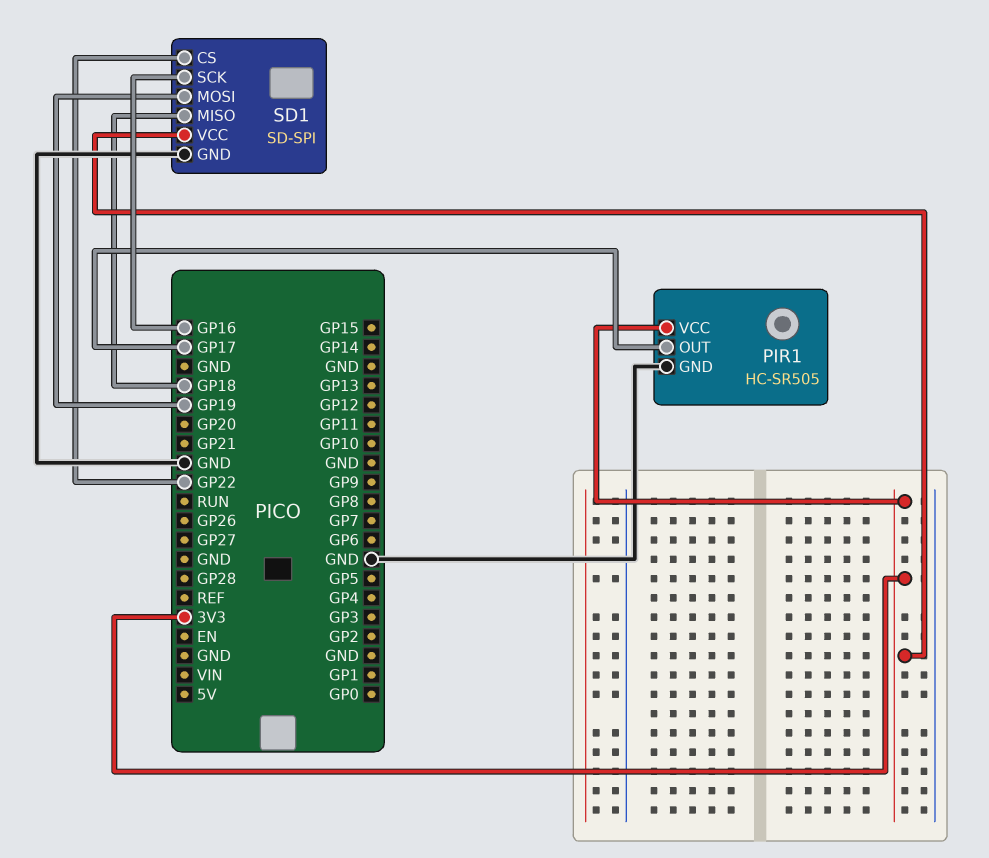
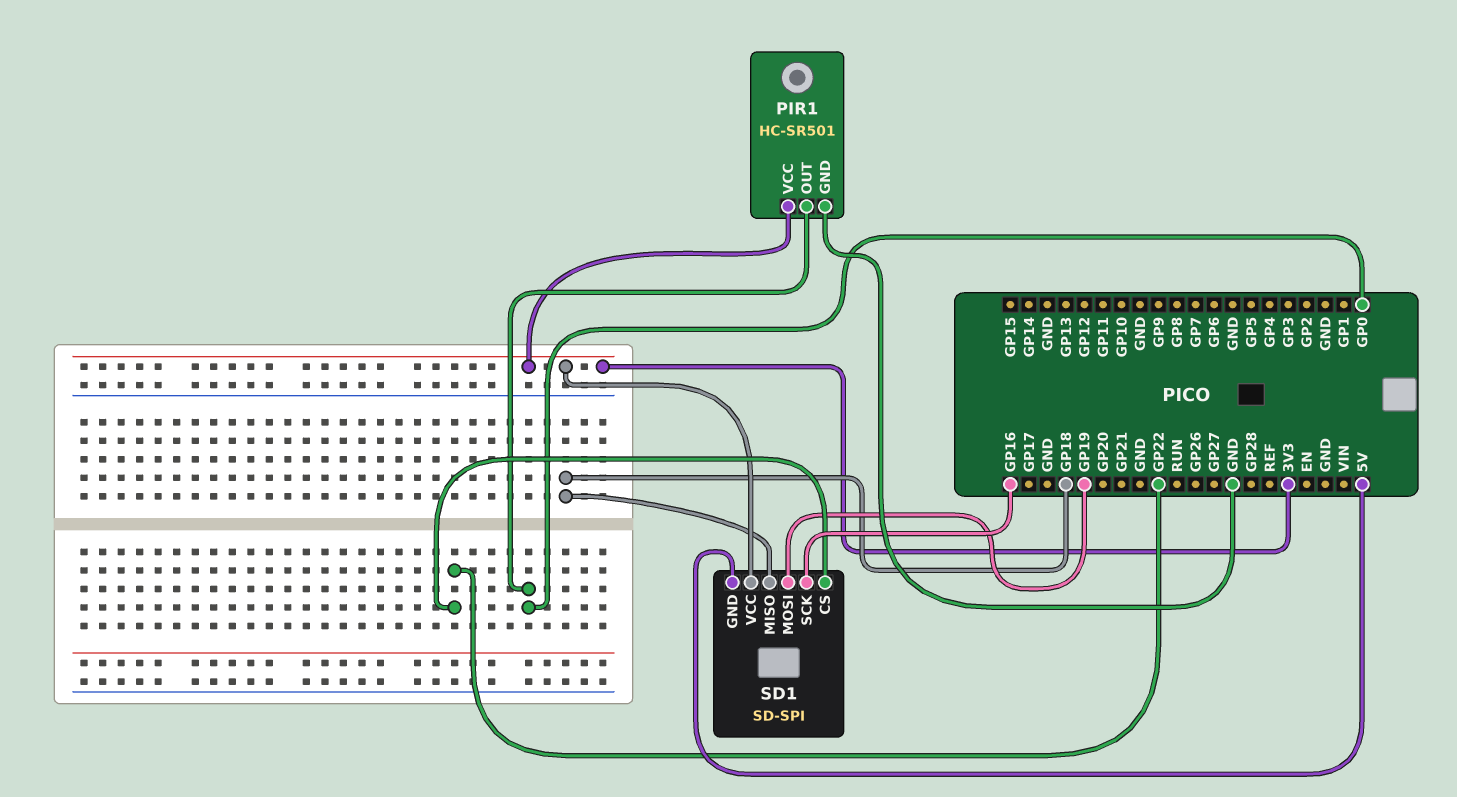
PIR1: HC-SR505 -> HC-SR501
PIR1 pin OUT: GP17 -> GP0
SD1 pin GND: GND -> 5V

